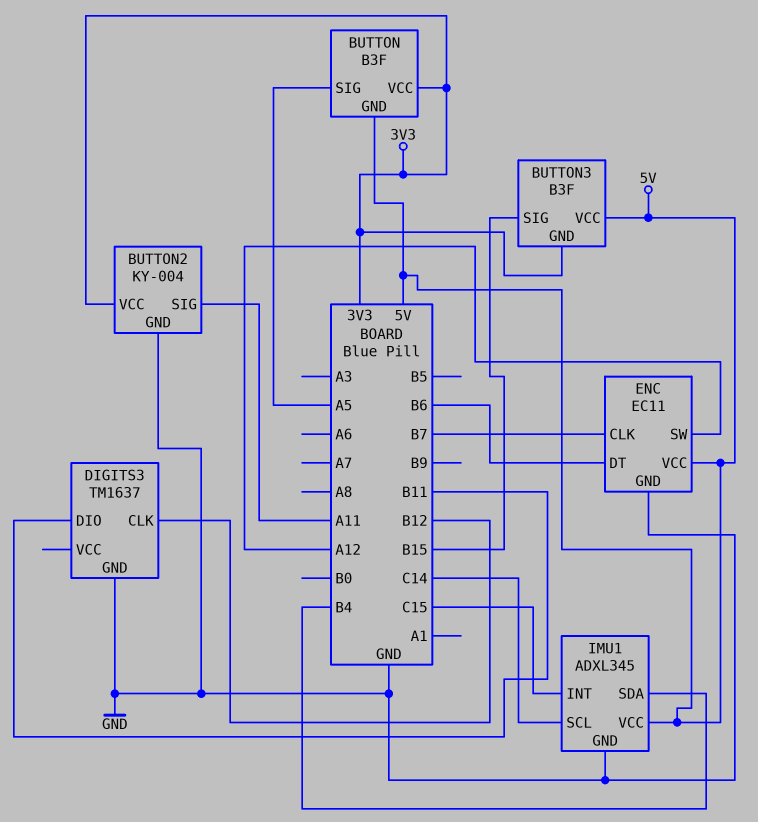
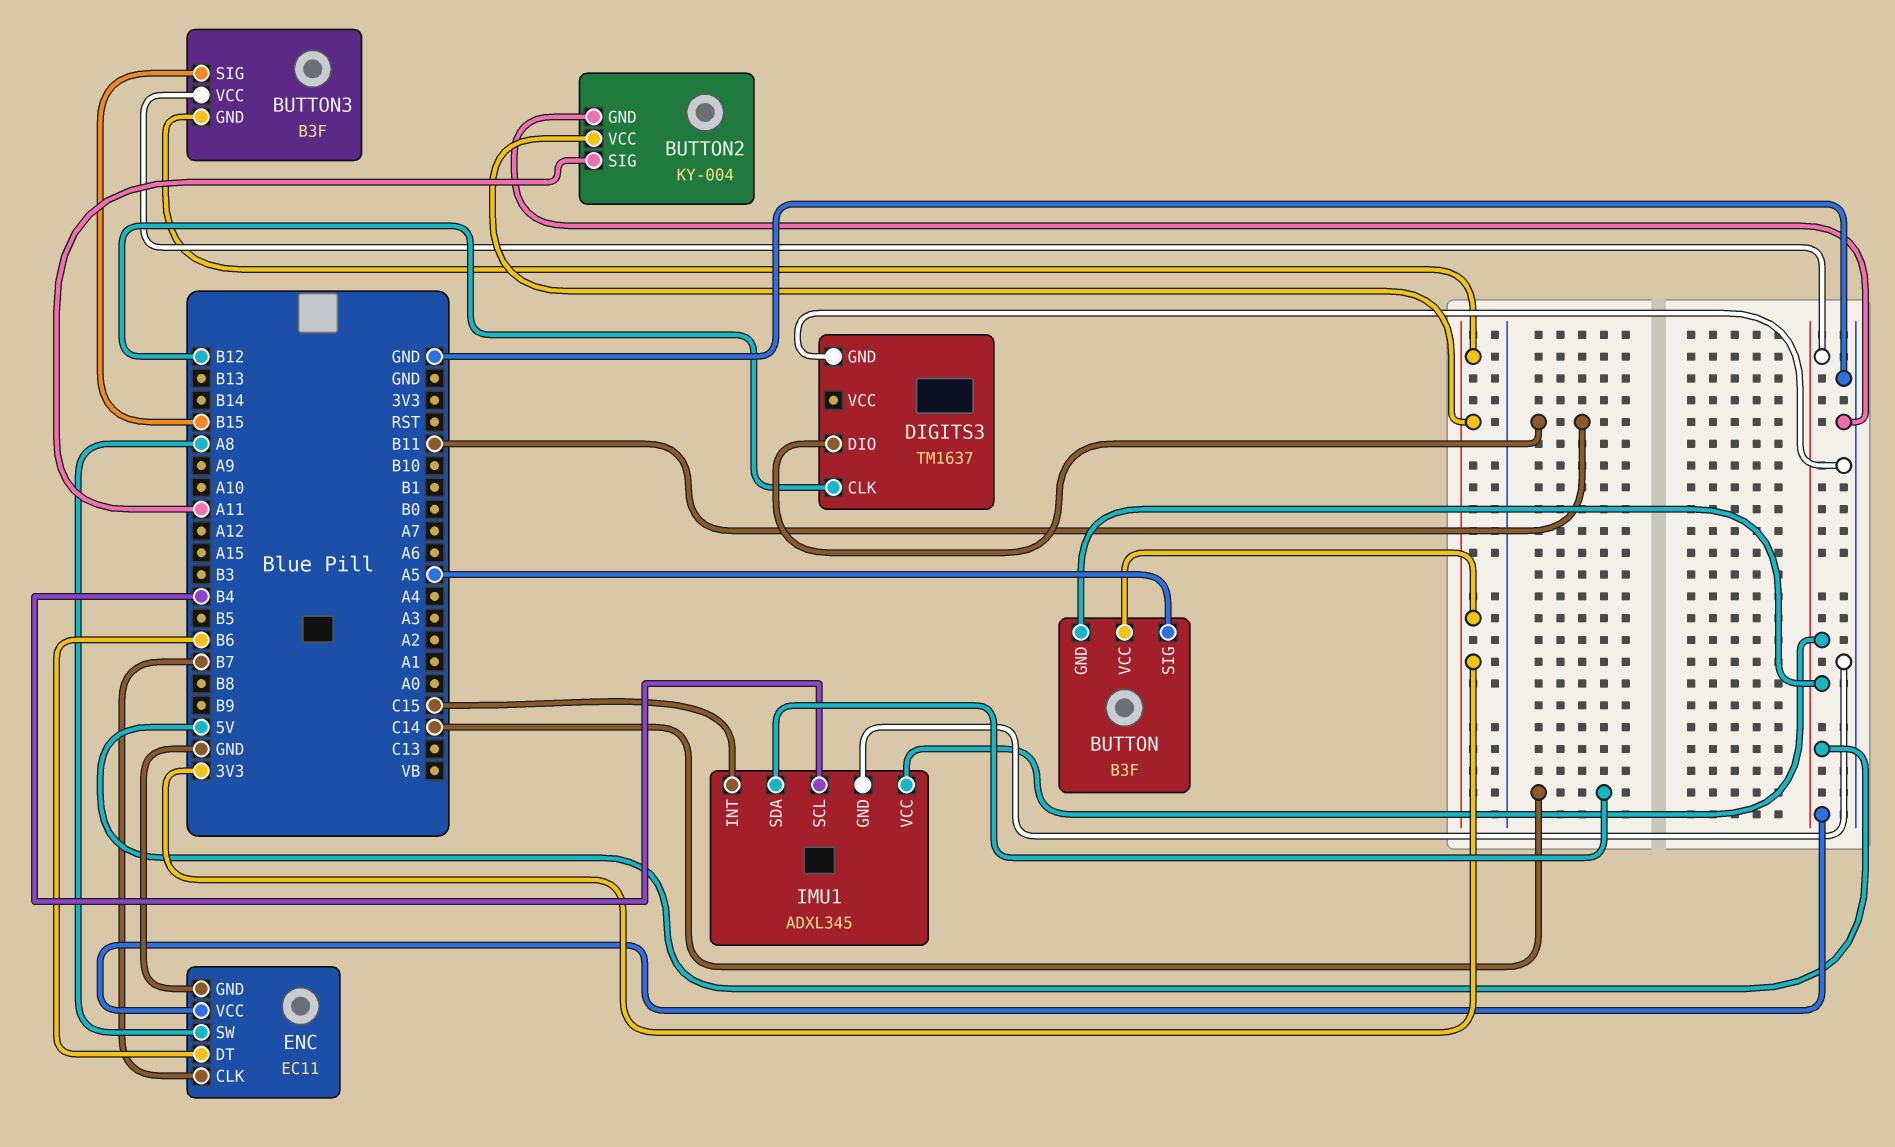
ENC pin SW: A12 -> A8
IMU1 pin SCL: C14 -> B4
IMU1 pin SDA: B4 -> C14

